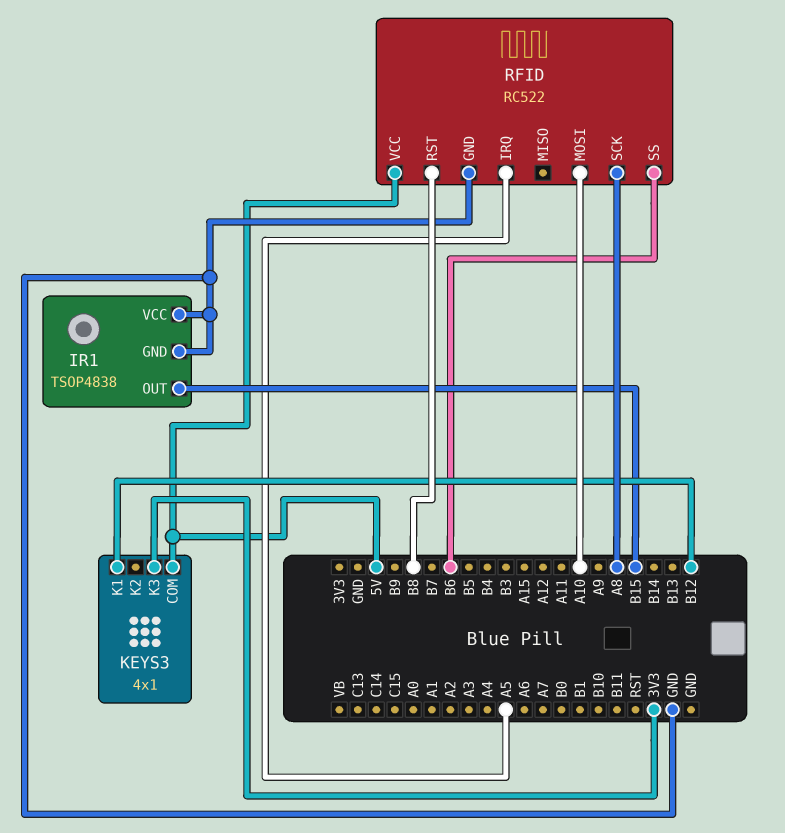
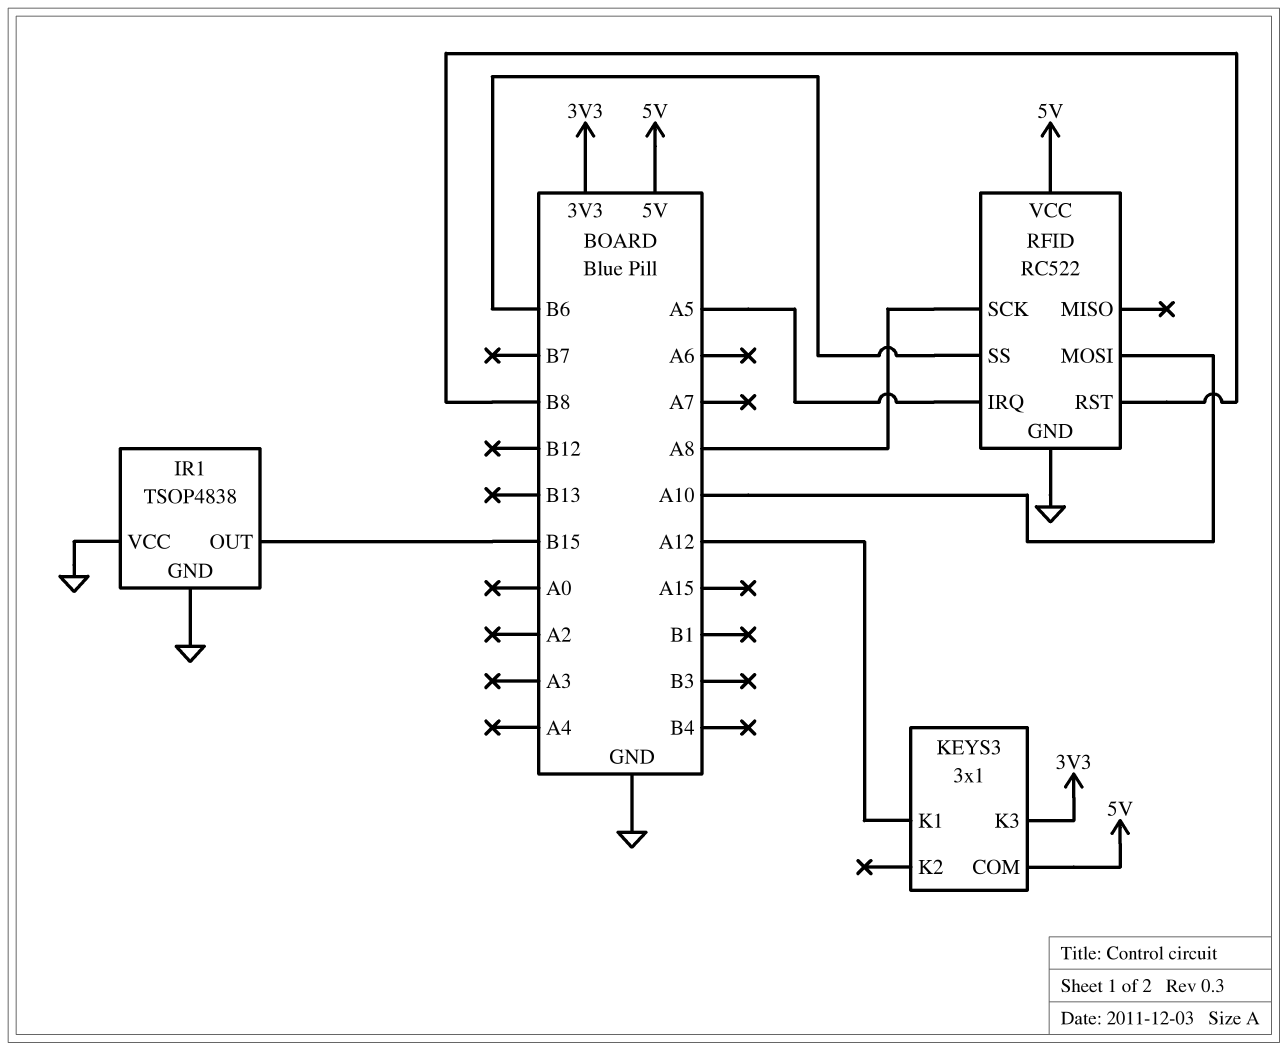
KEYS3: 4x1 -> 3x1
KEYS3 pin K1: B12 -> A12

